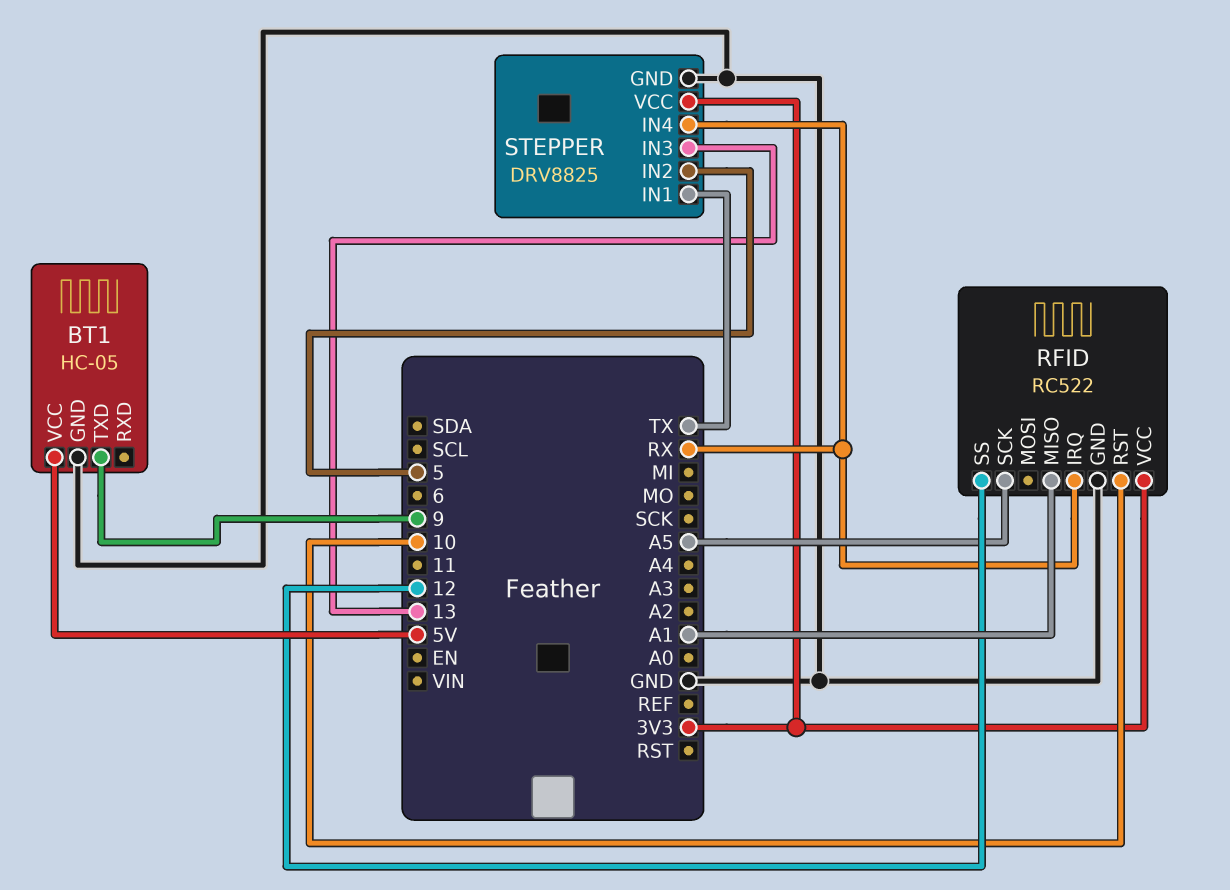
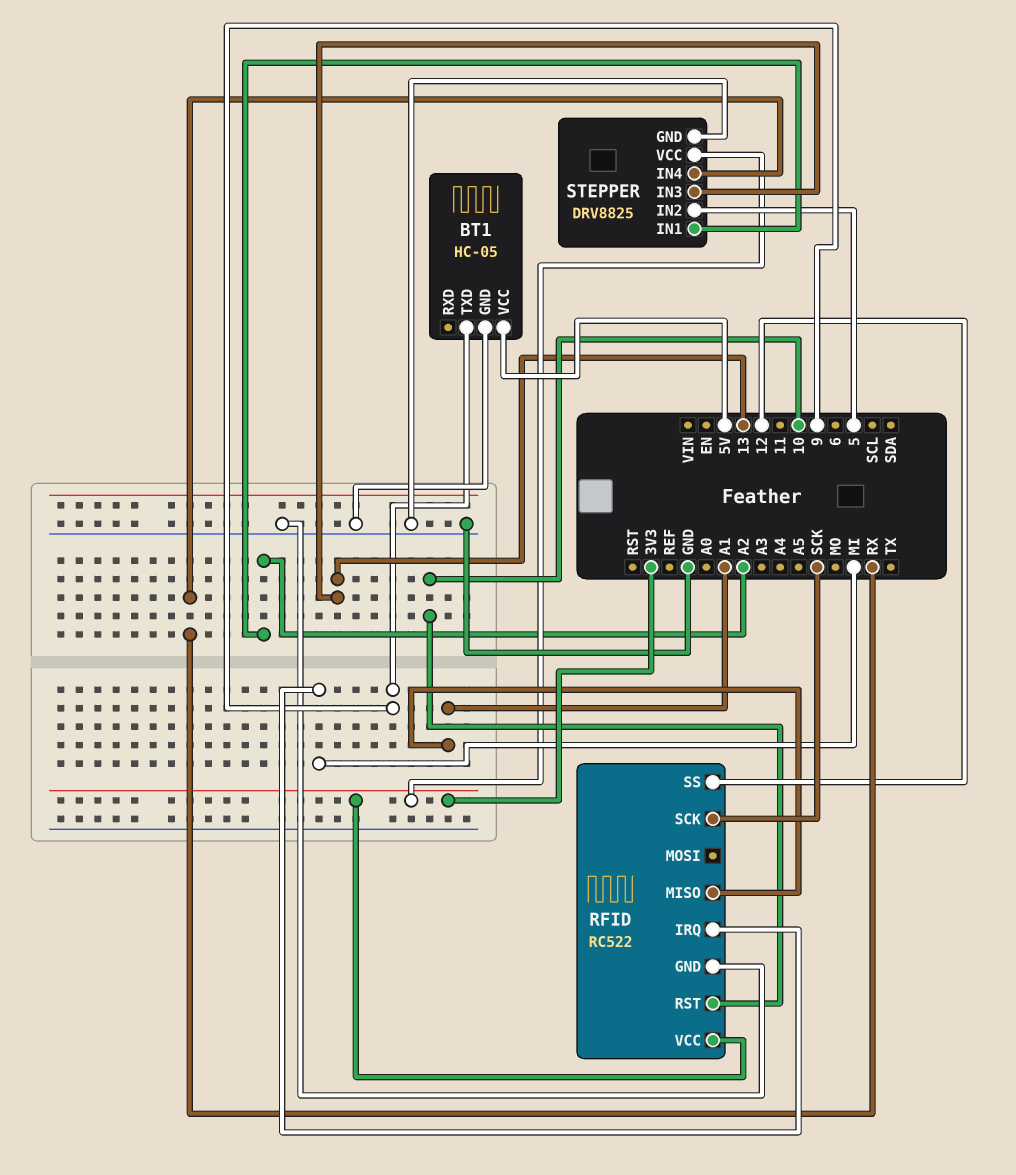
RFID pin IRQ: RX -> MI
RFID pin SCK: A5 -> SCK
STEPPER pin IN1: TX -> A2

